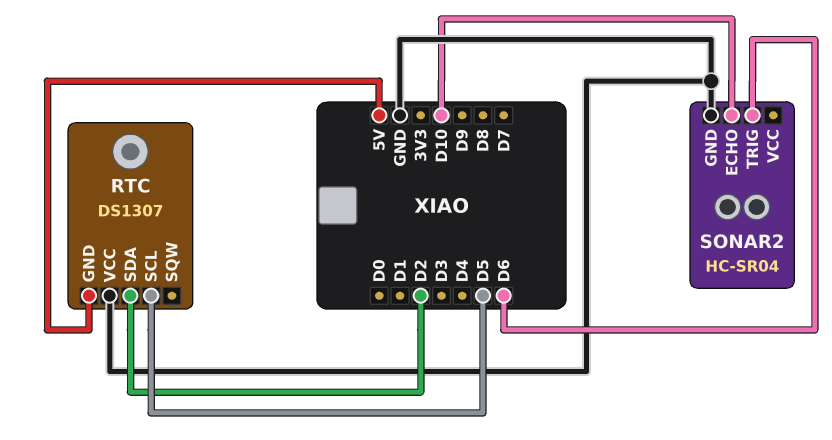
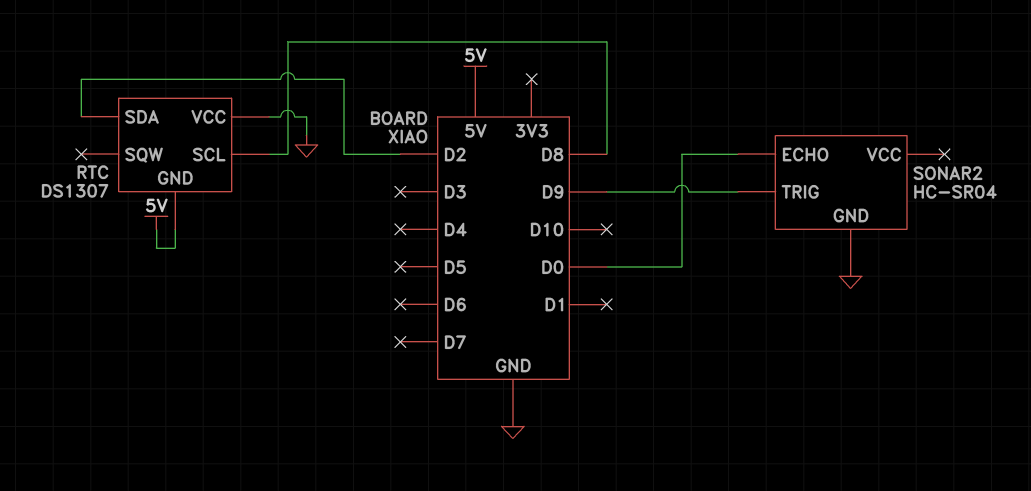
RTC pin SCL: D5 -> D8
SONAR2 pin ECHO: D10 -> D0
SONAR2 pin TRIG: D6 -> D9

